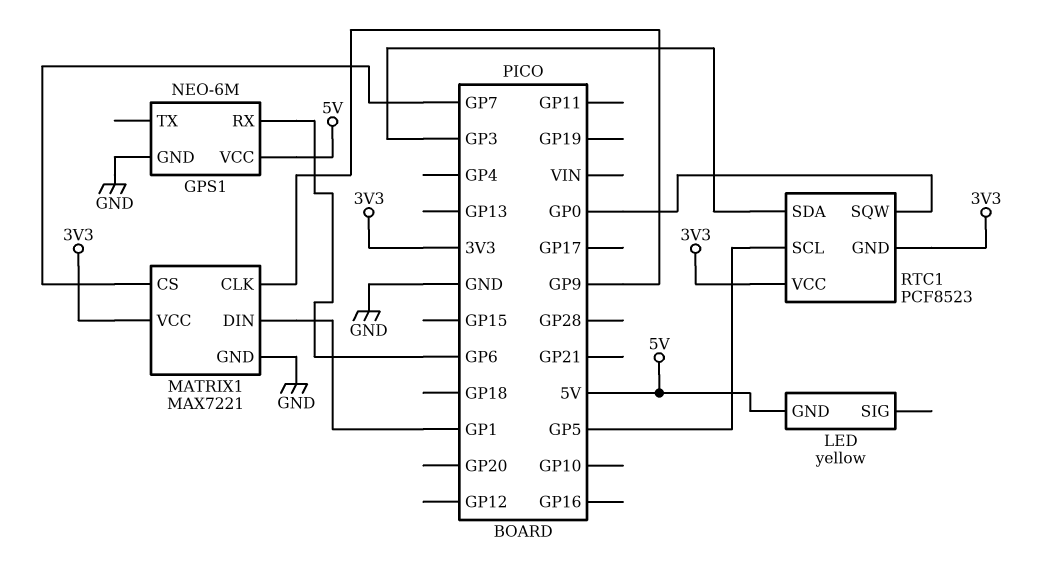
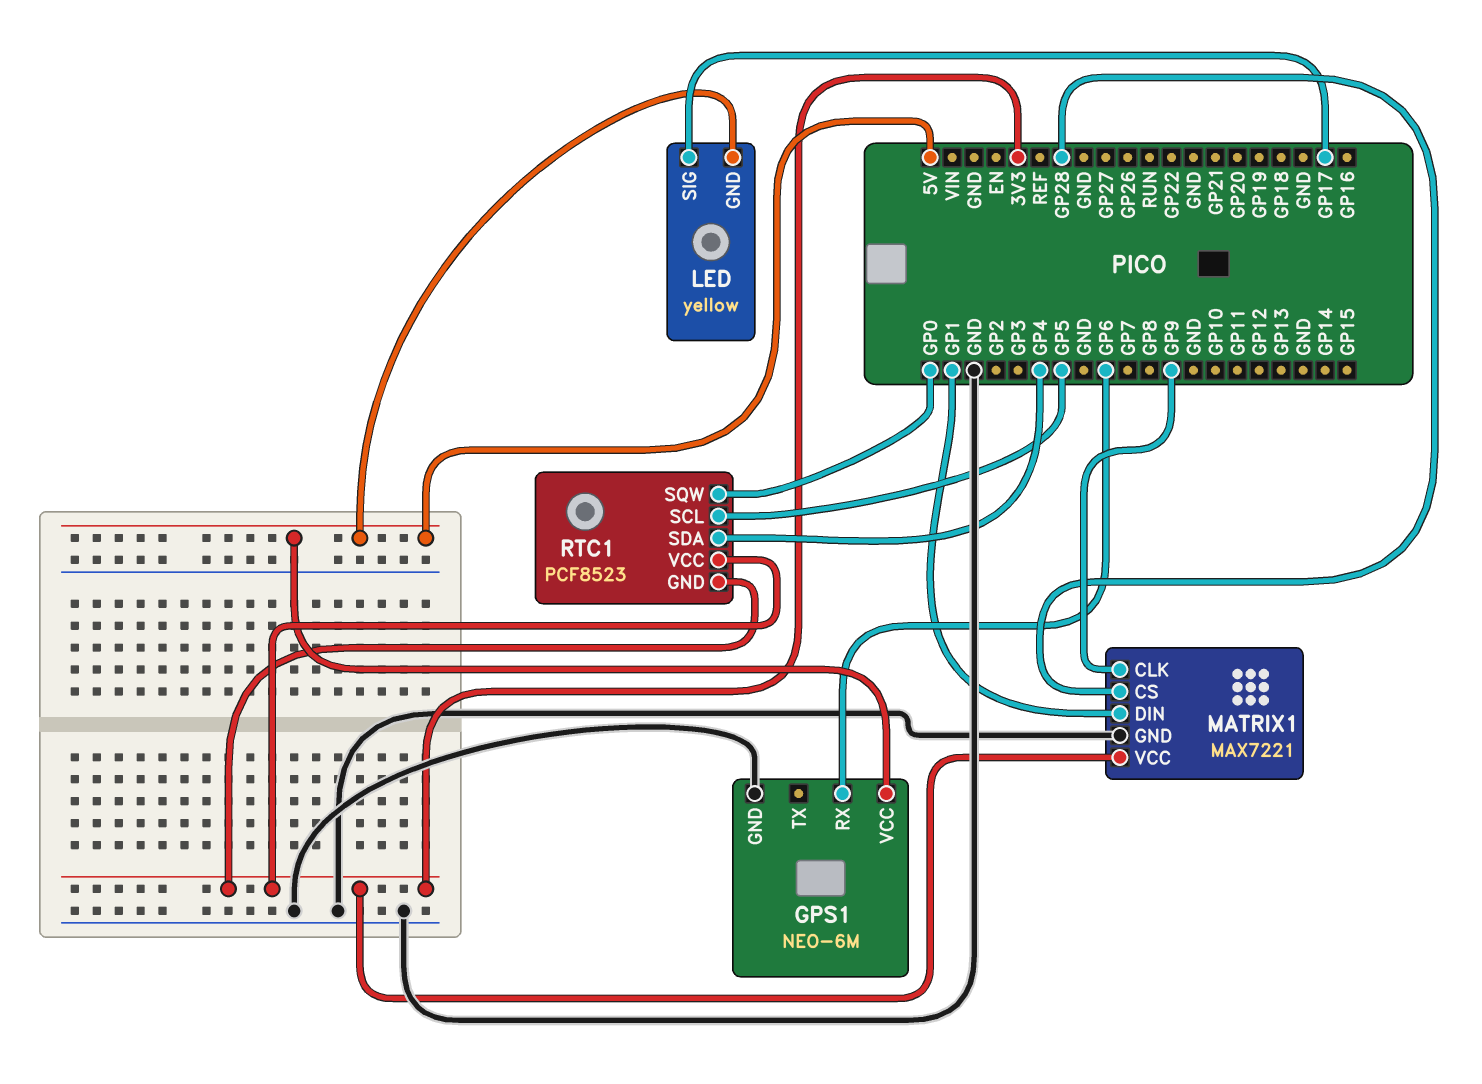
LED pin SIG: none -> GP17
MATRIX1 pin CS: GP7 -> GP28
RTC1 pin SDA: GP3 -> GP4

